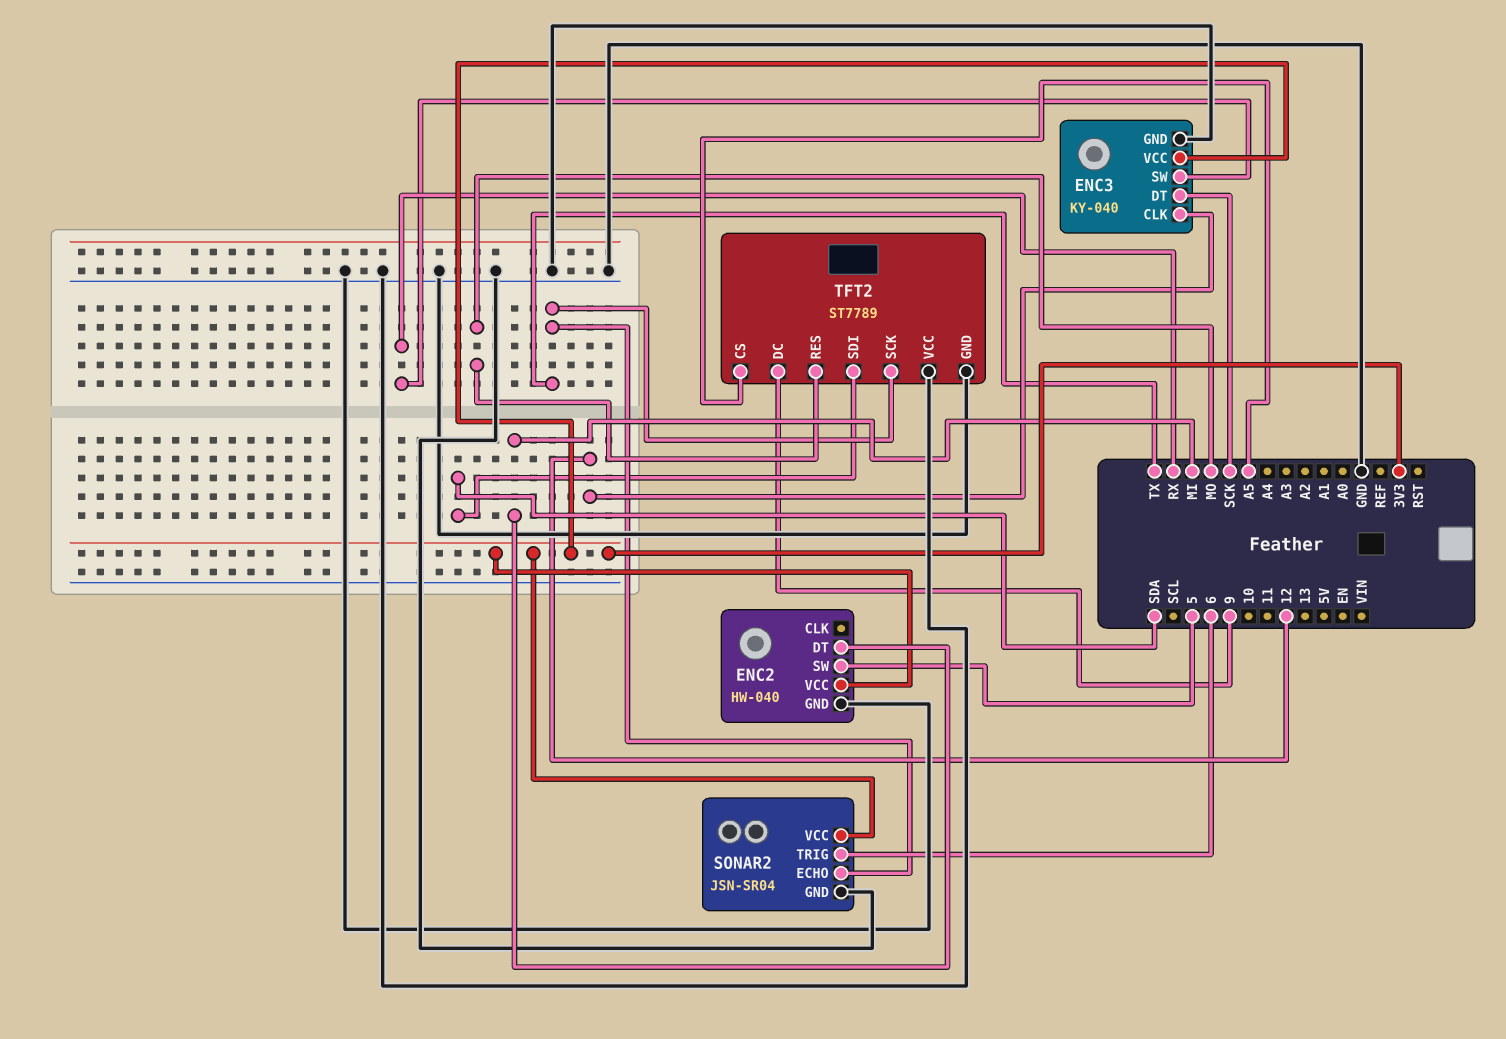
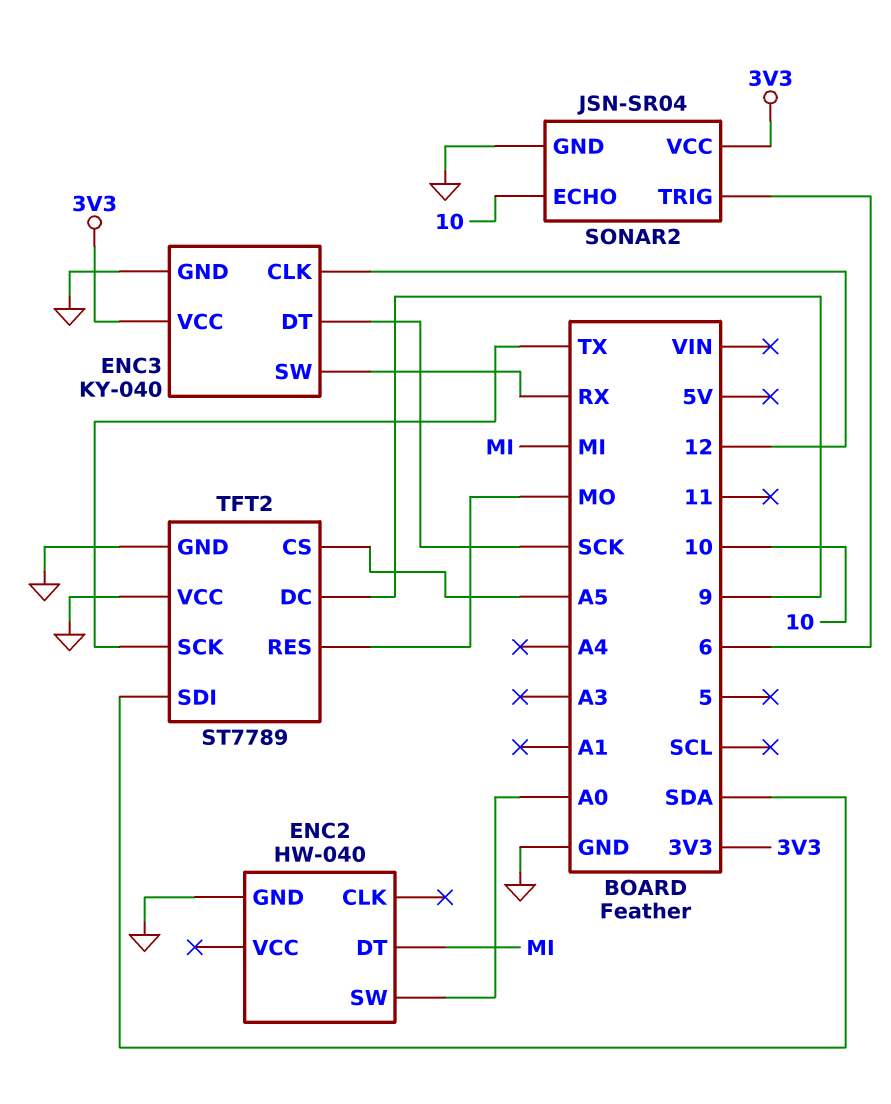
ENC2 pin SW: 5 -> A0
ENC2 pin VCC: 3V3 -> none
SONAR2 pin ECHO: TX -> 10

